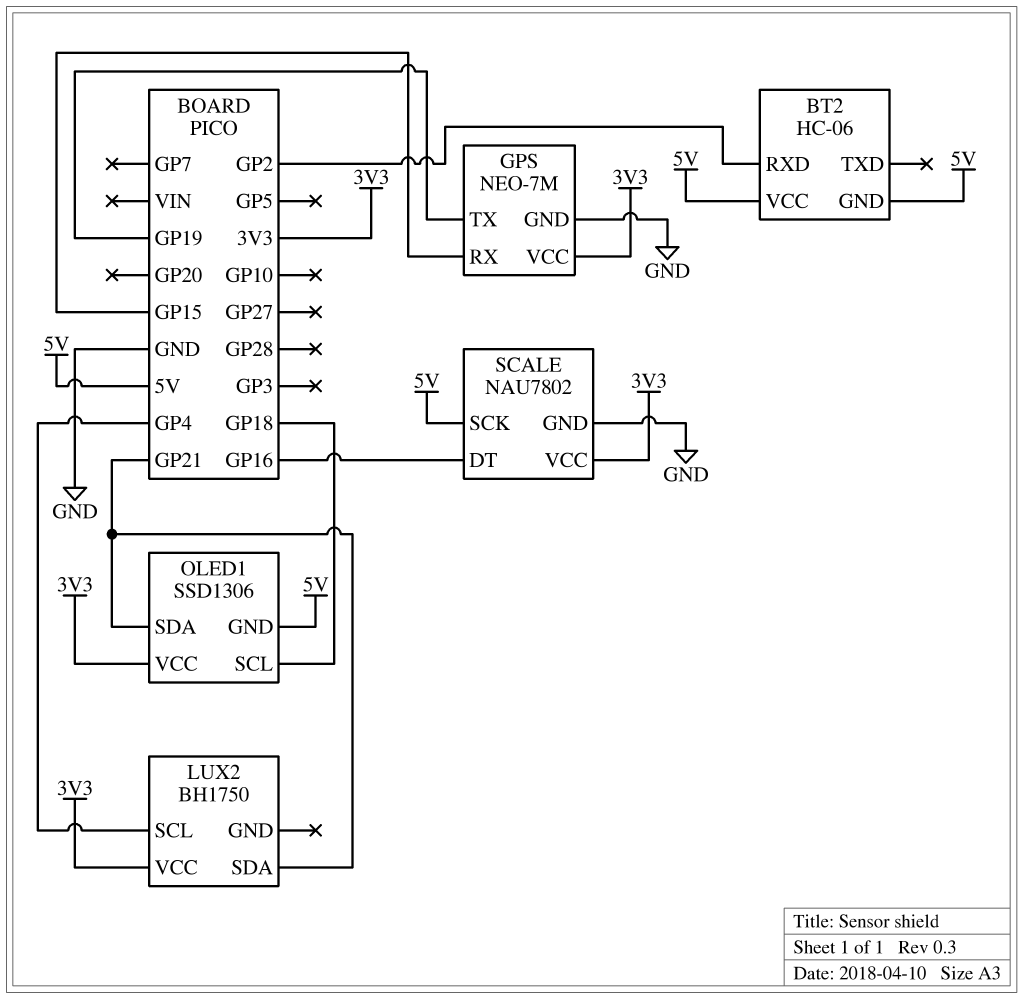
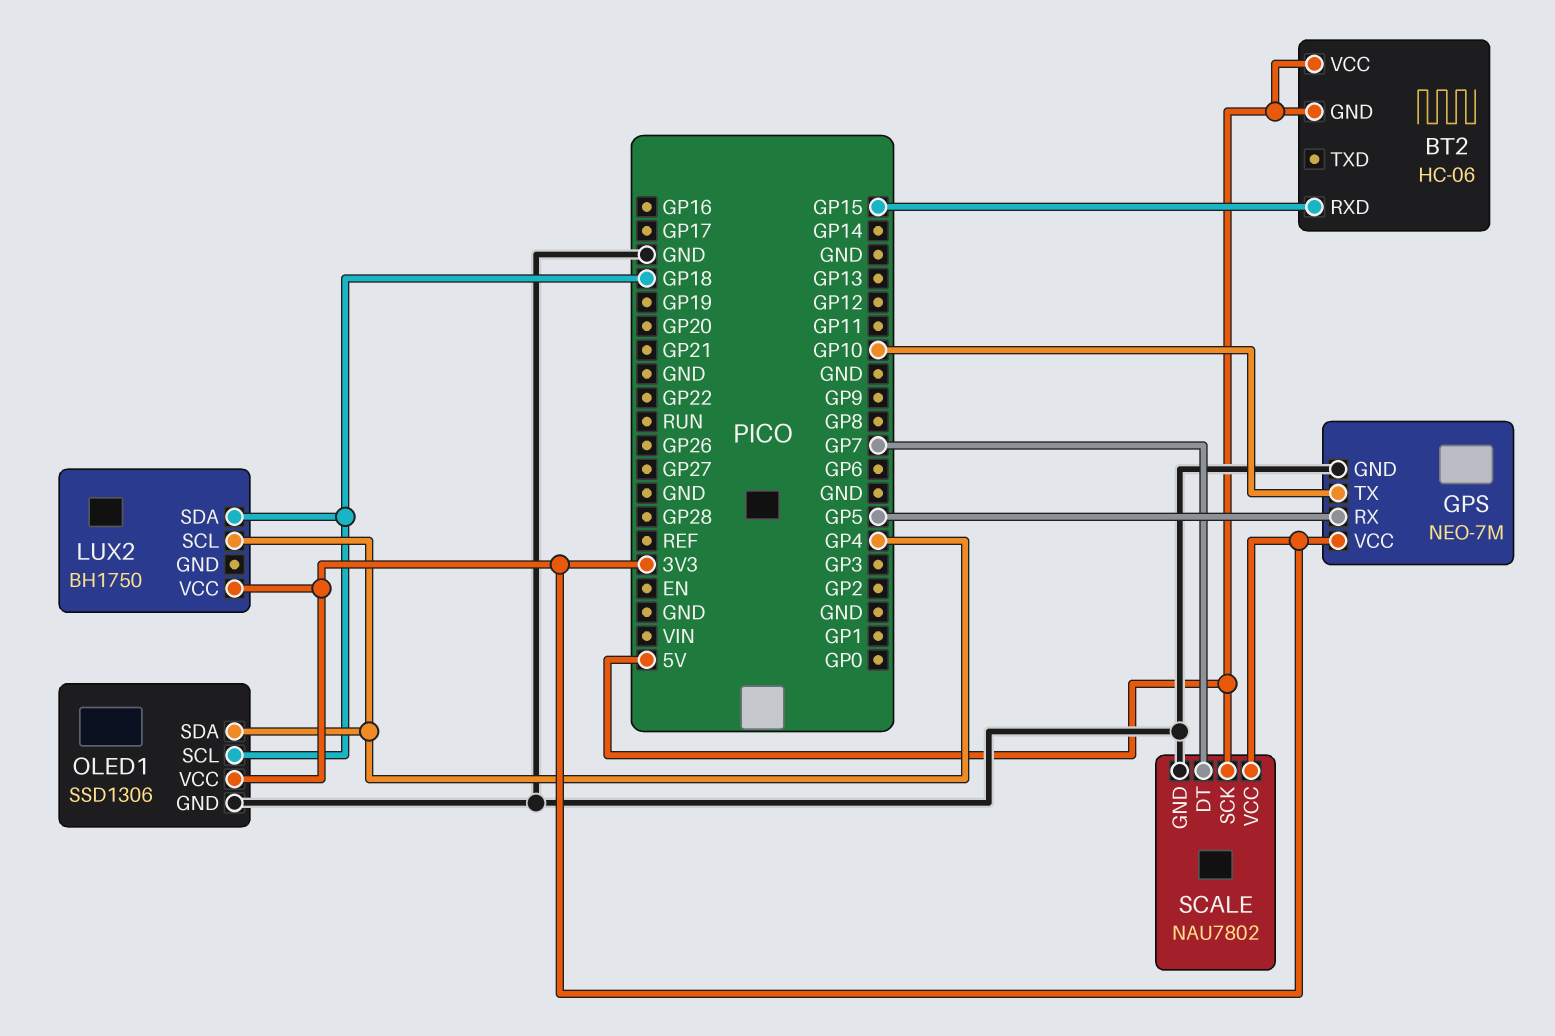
BT2 pin RXD: GP2 -> GP15
GPS pin RX: GP15 -> GP5
GPS pin TX: GP19 -> GP10
LUX2 pin SDA: GP21 -> GP18
OLED1 pin GND: 5V -> GND
OLED1 pin SDA: GP21 -> GP4
SCALE pin DT: GP16 -> GP7

